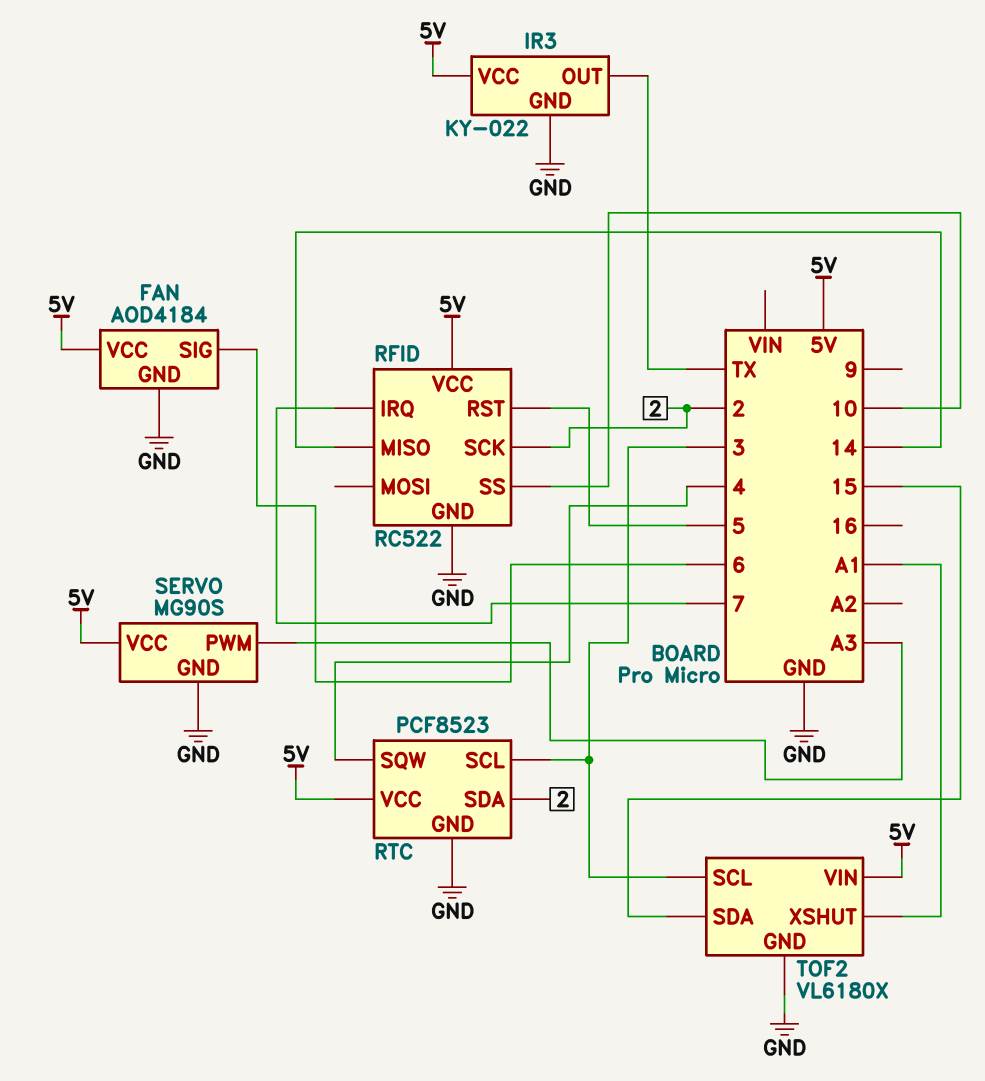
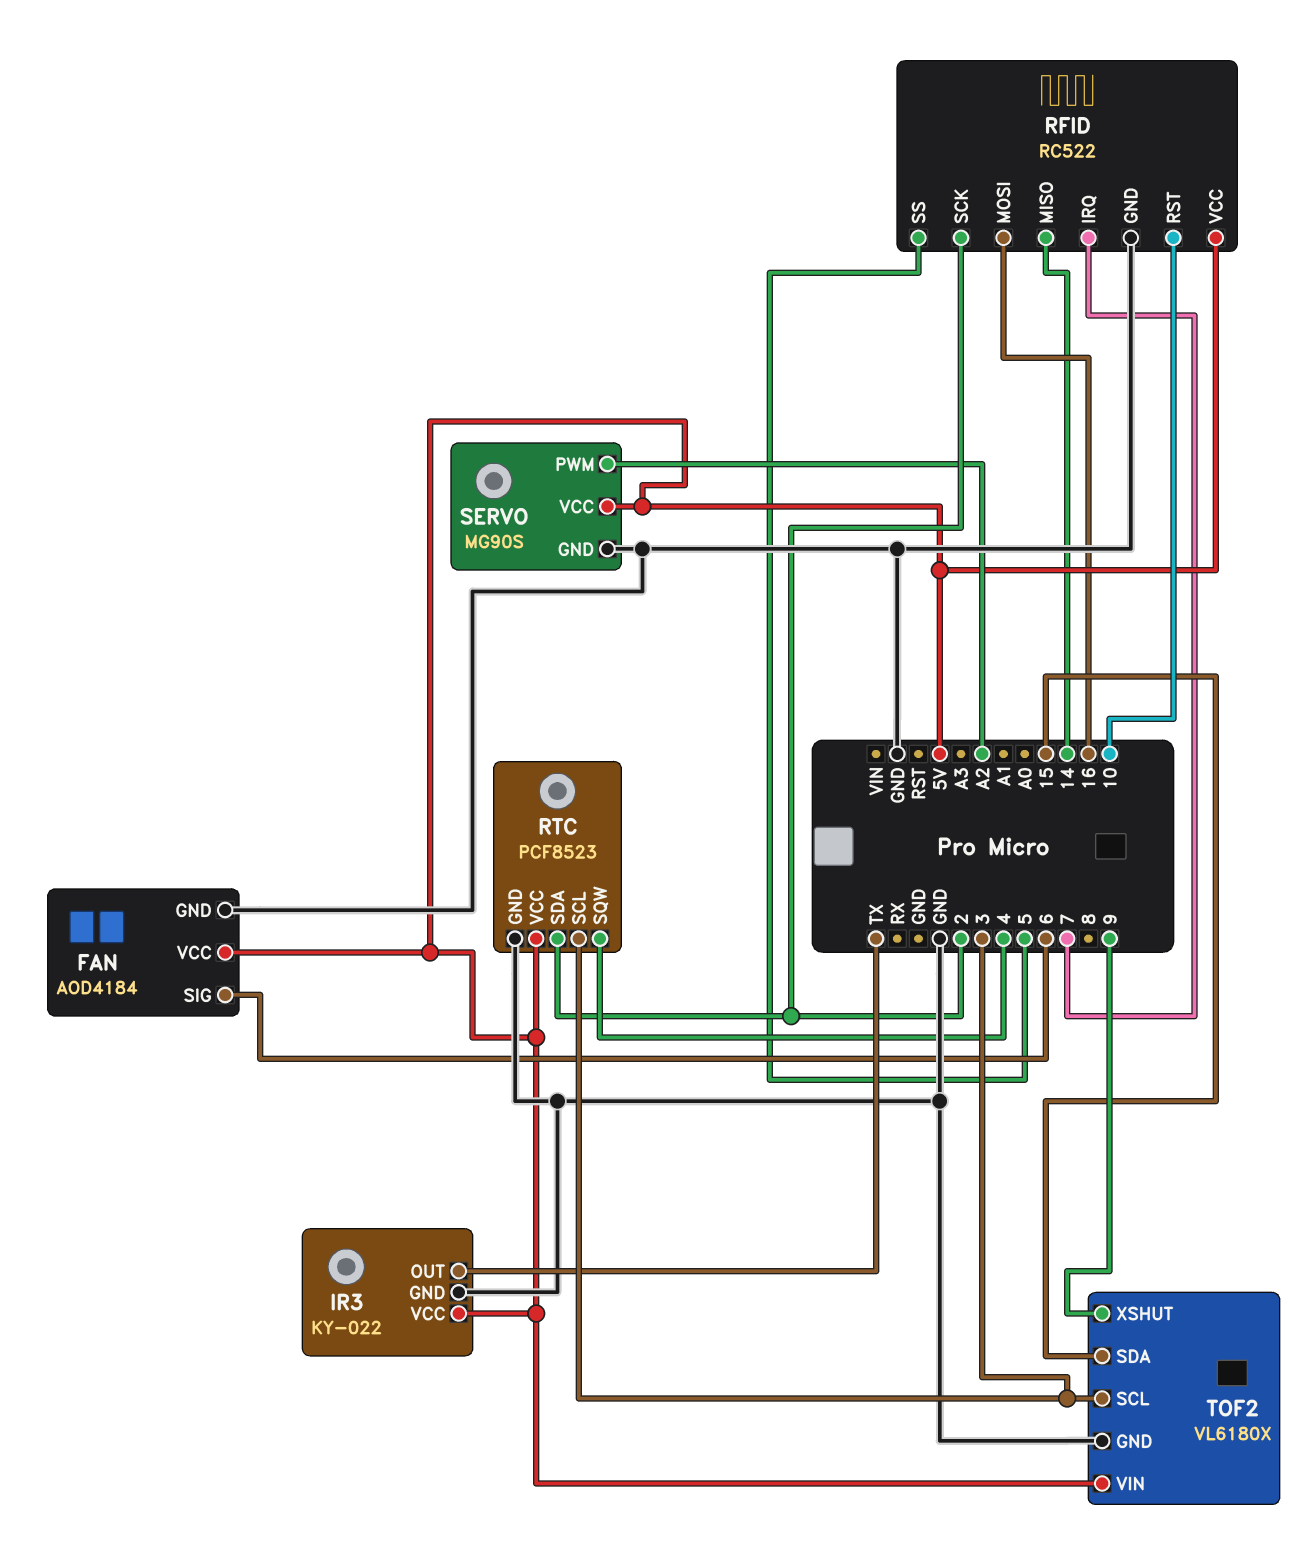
RFID pin MOSI: none -> 16
RFID pin RST: 5 -> 10
RFID pin SS: 10 -> 5
SERVO pin PWM: A3 -> A2
TOF2 pin XSHUT: A1 -> 9

